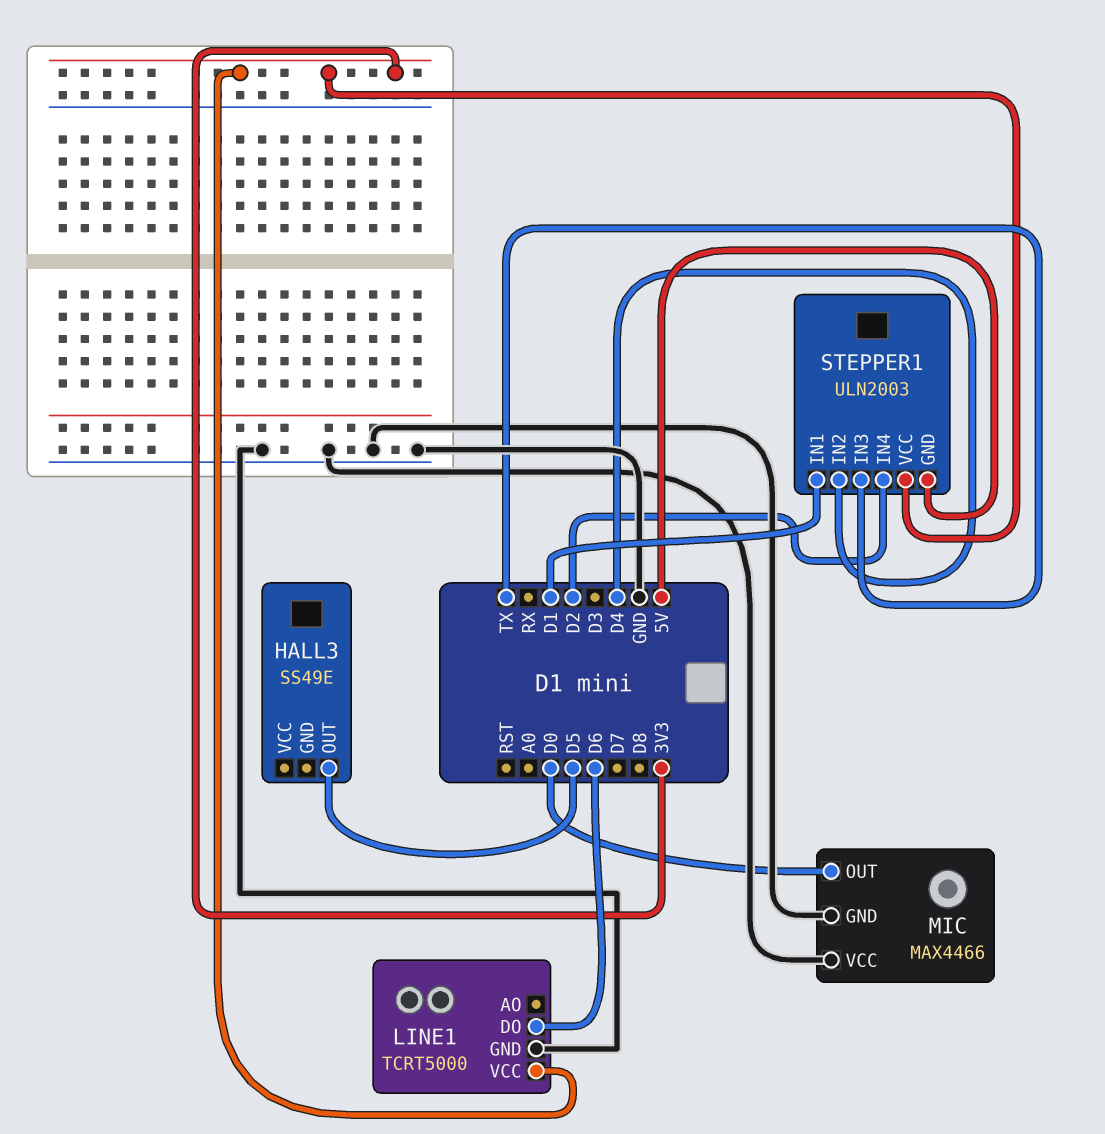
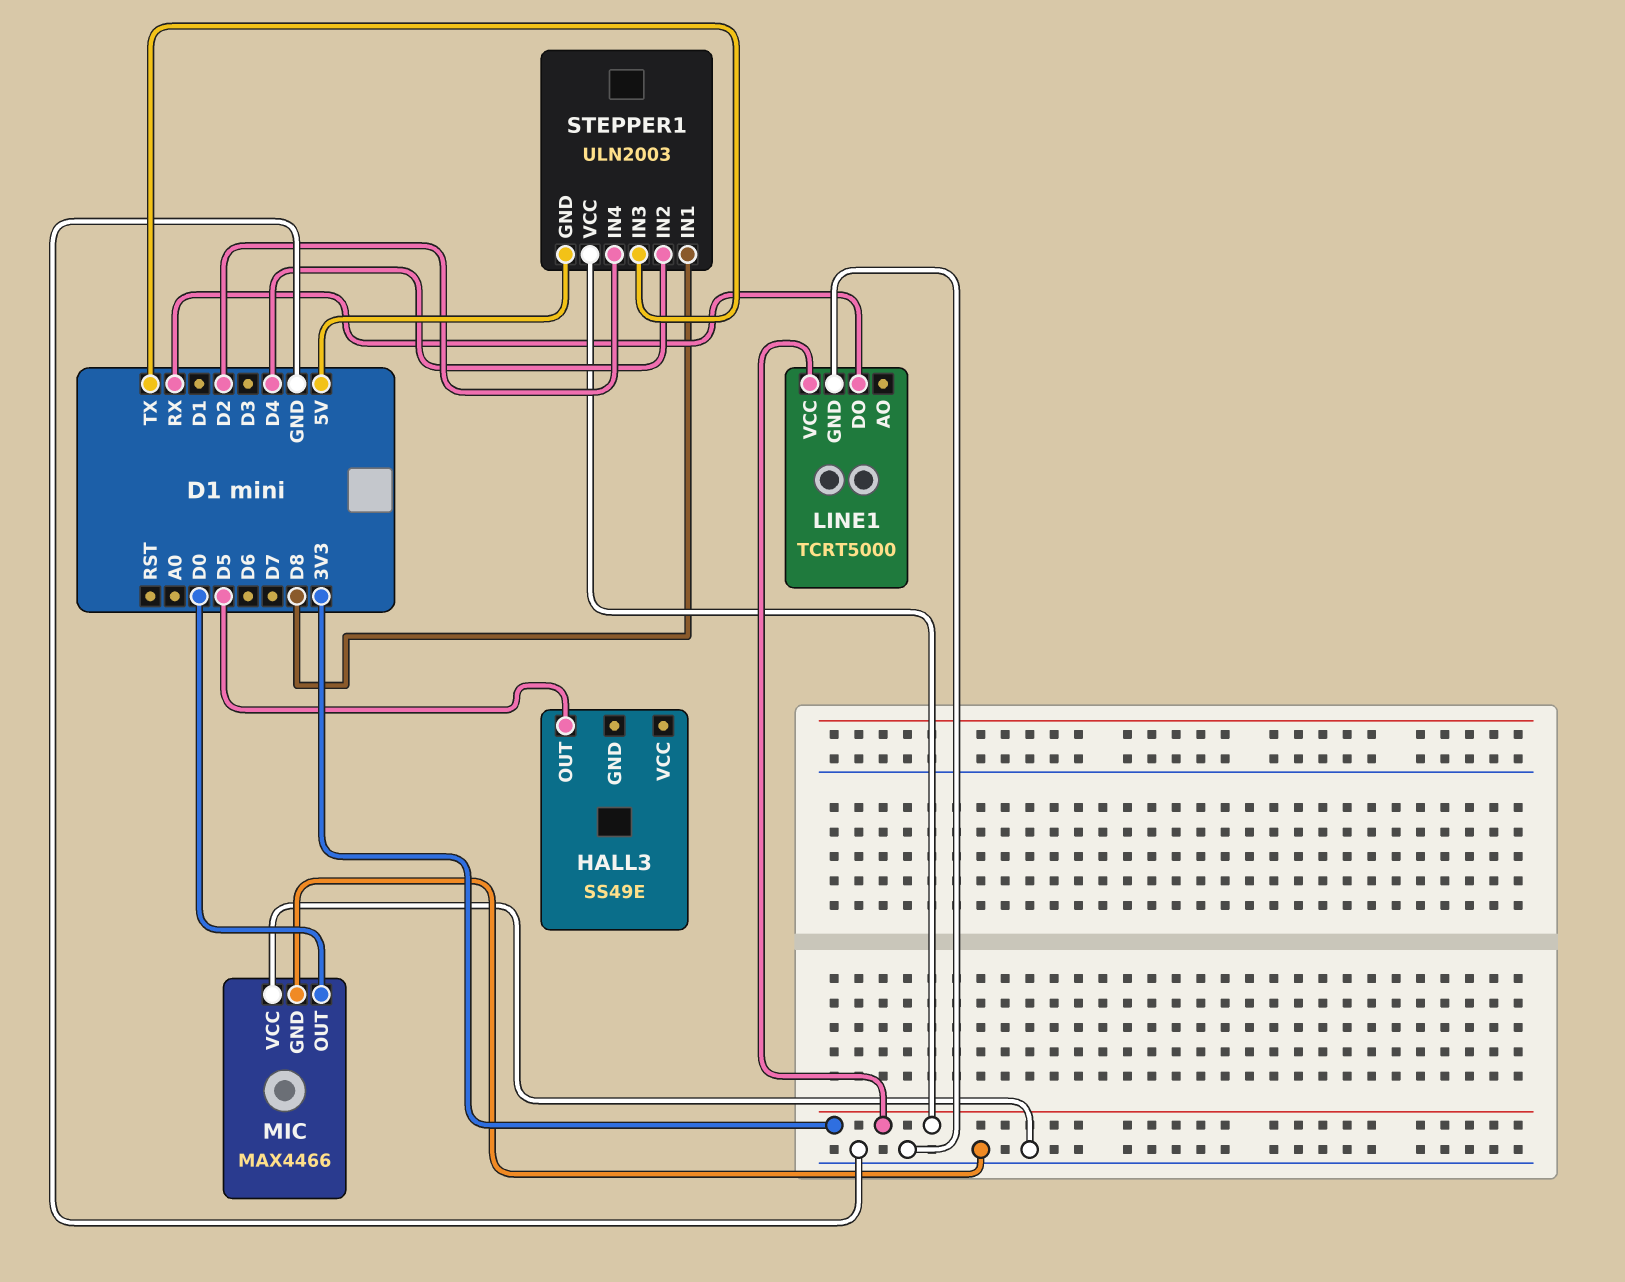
LINE1 pin DO: D6 -> RX
STEPPER1 pin IN1: D1 -> D8

